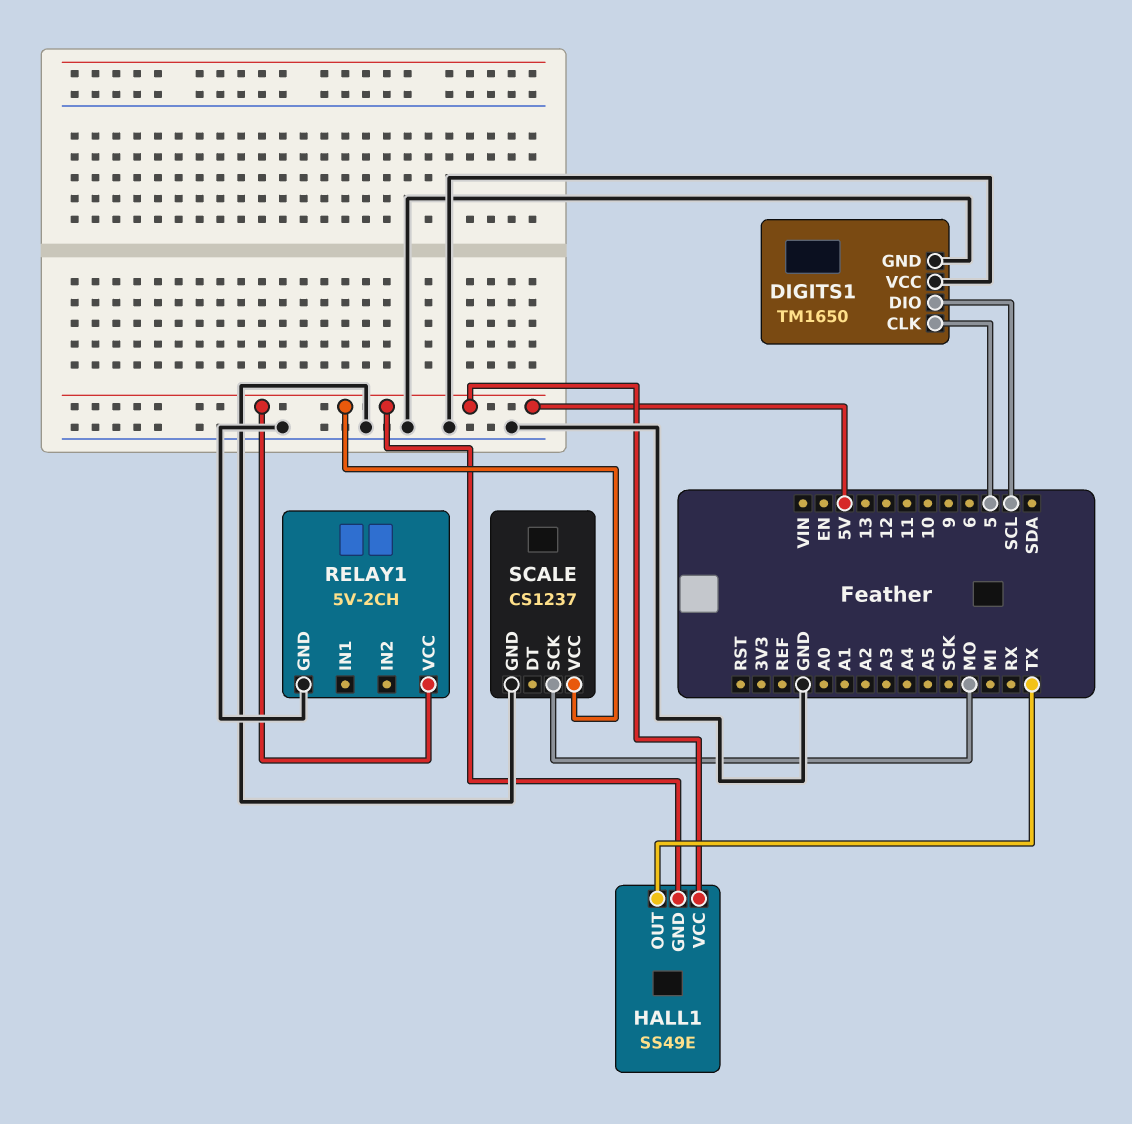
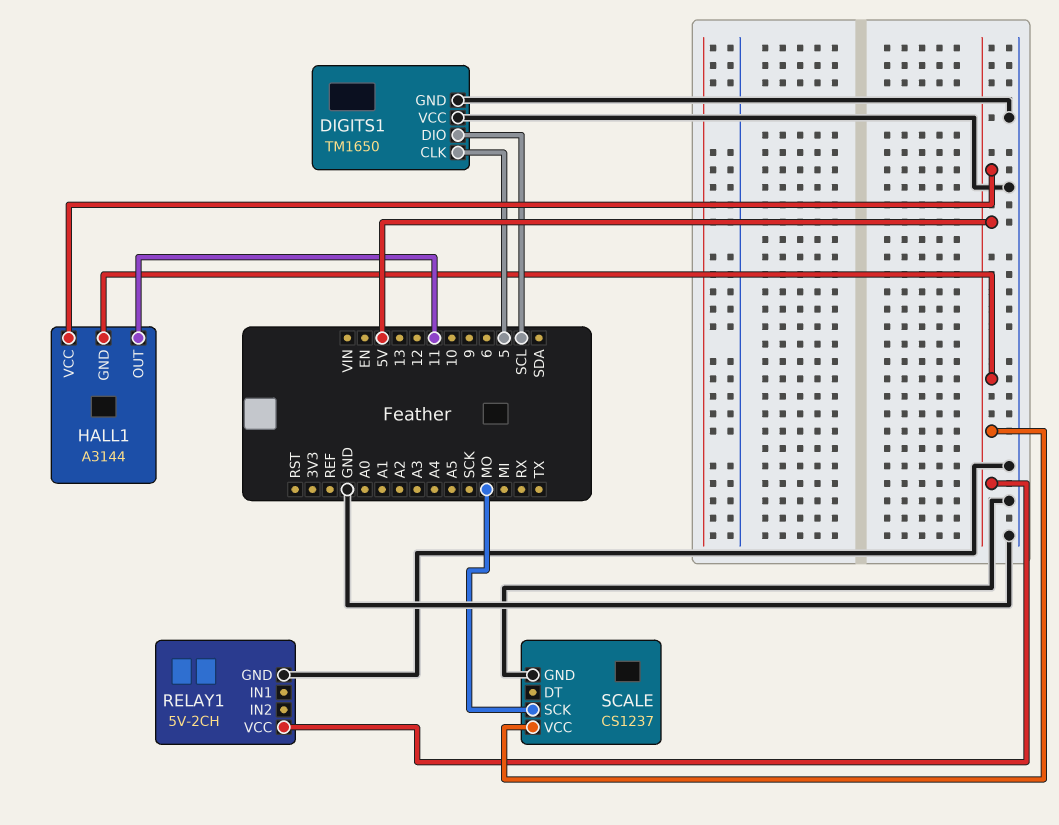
HALL1: SS49E -> A3144
HALL1 pin OUT: TX -> 11

